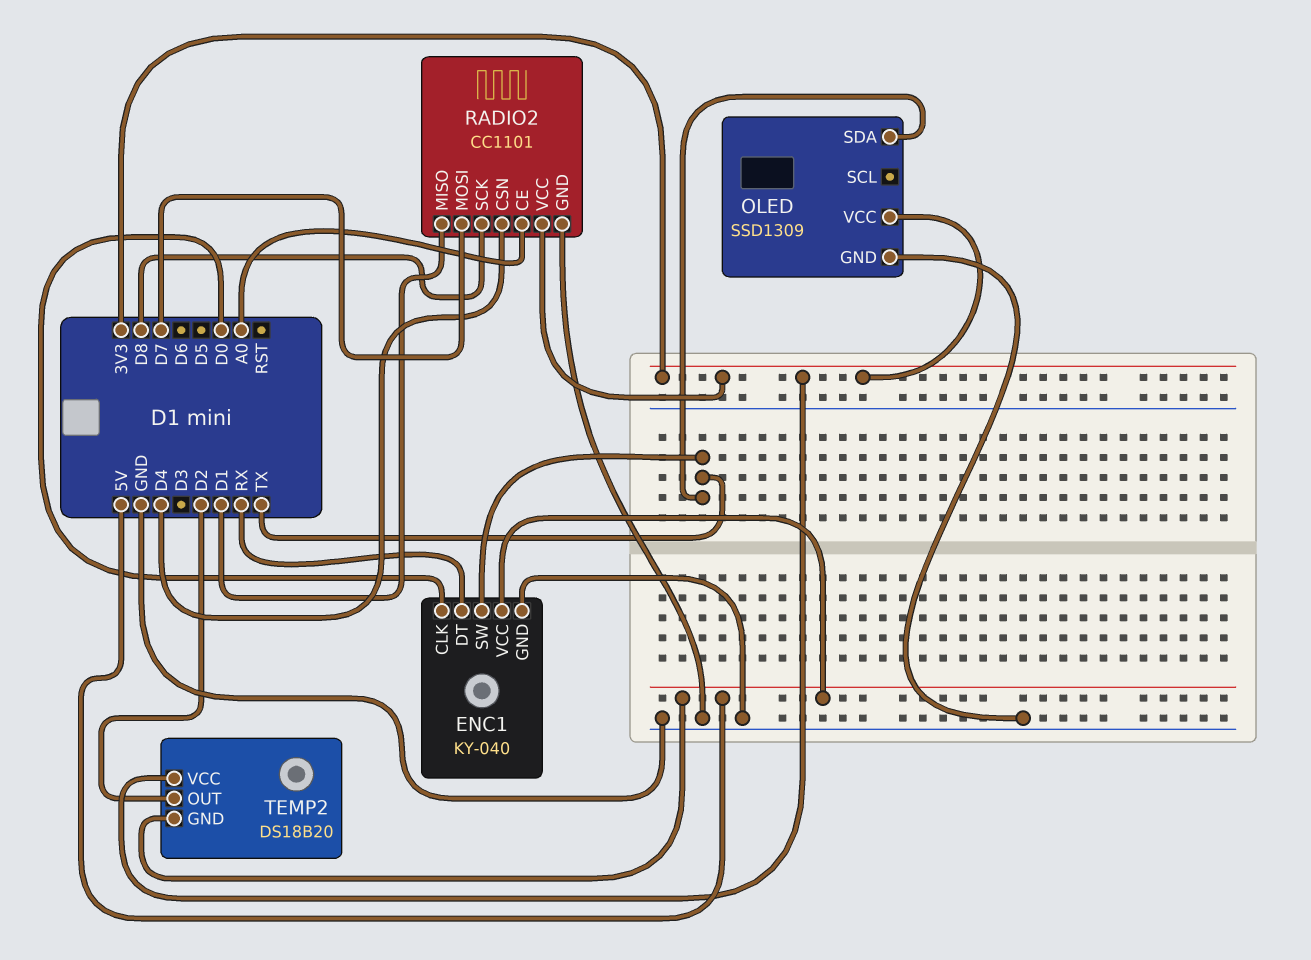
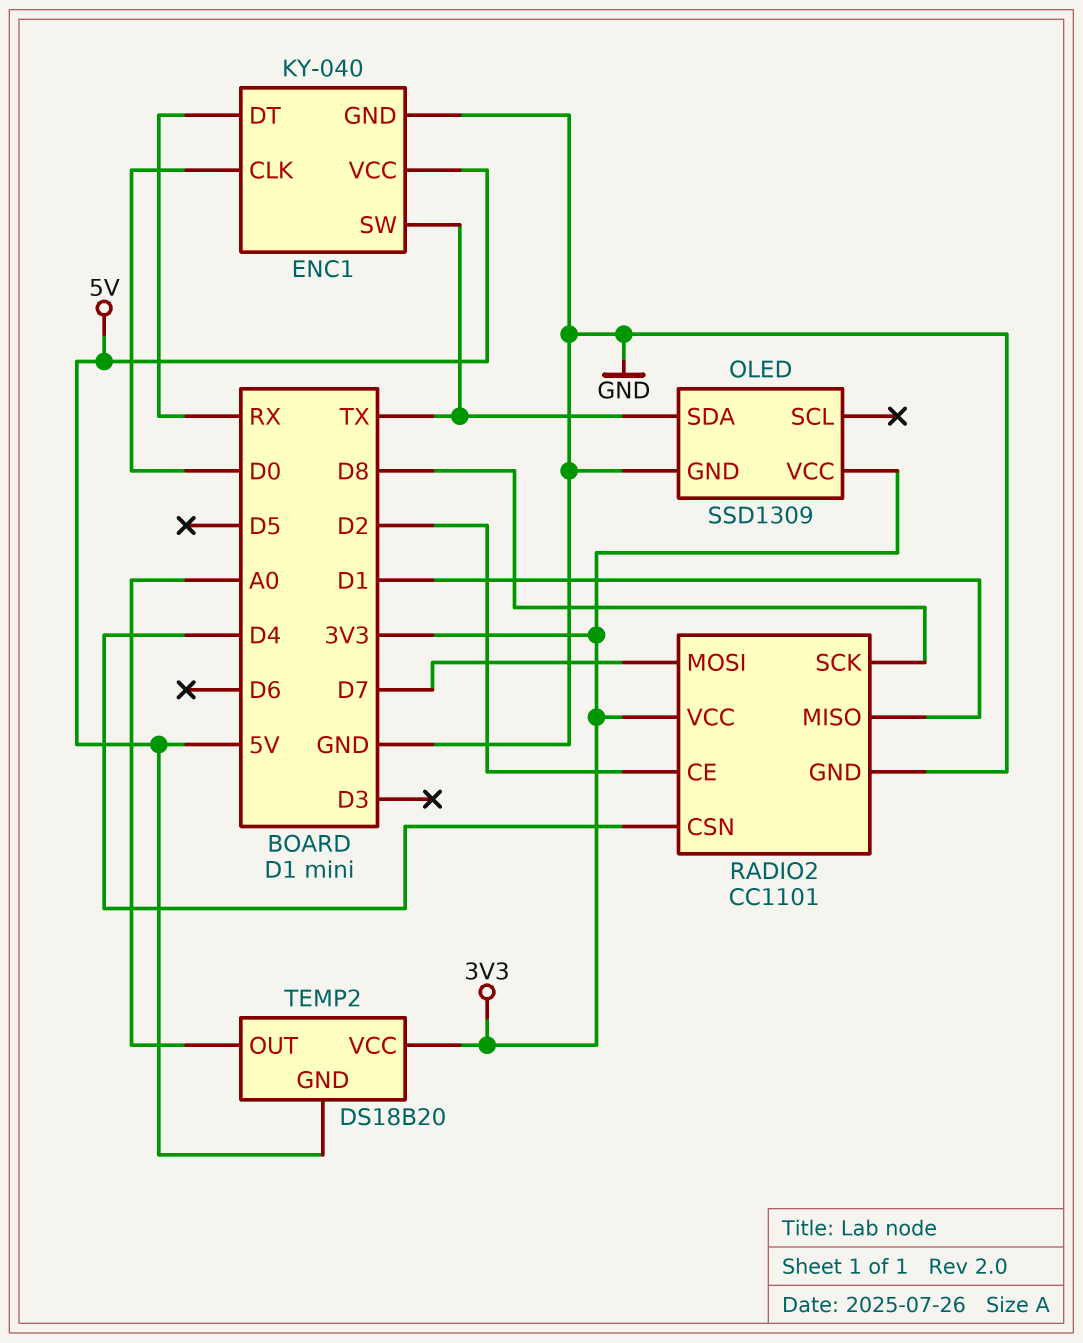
RADIO2 pin CE: A0 -> D2
TEMP2 pin OUT: D2 -> A0

